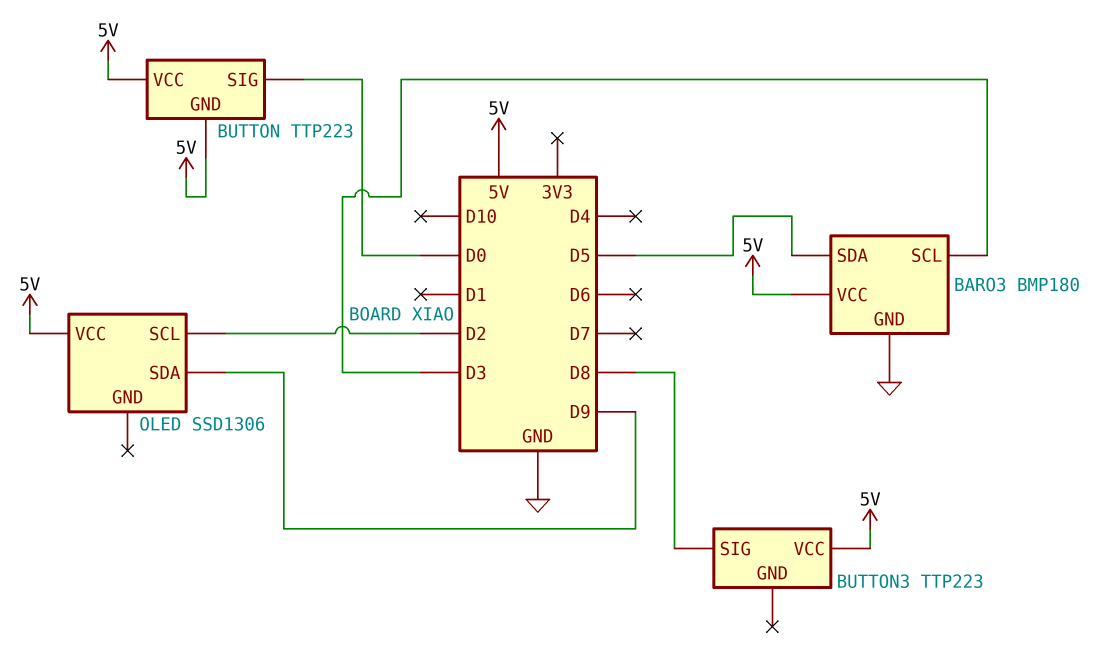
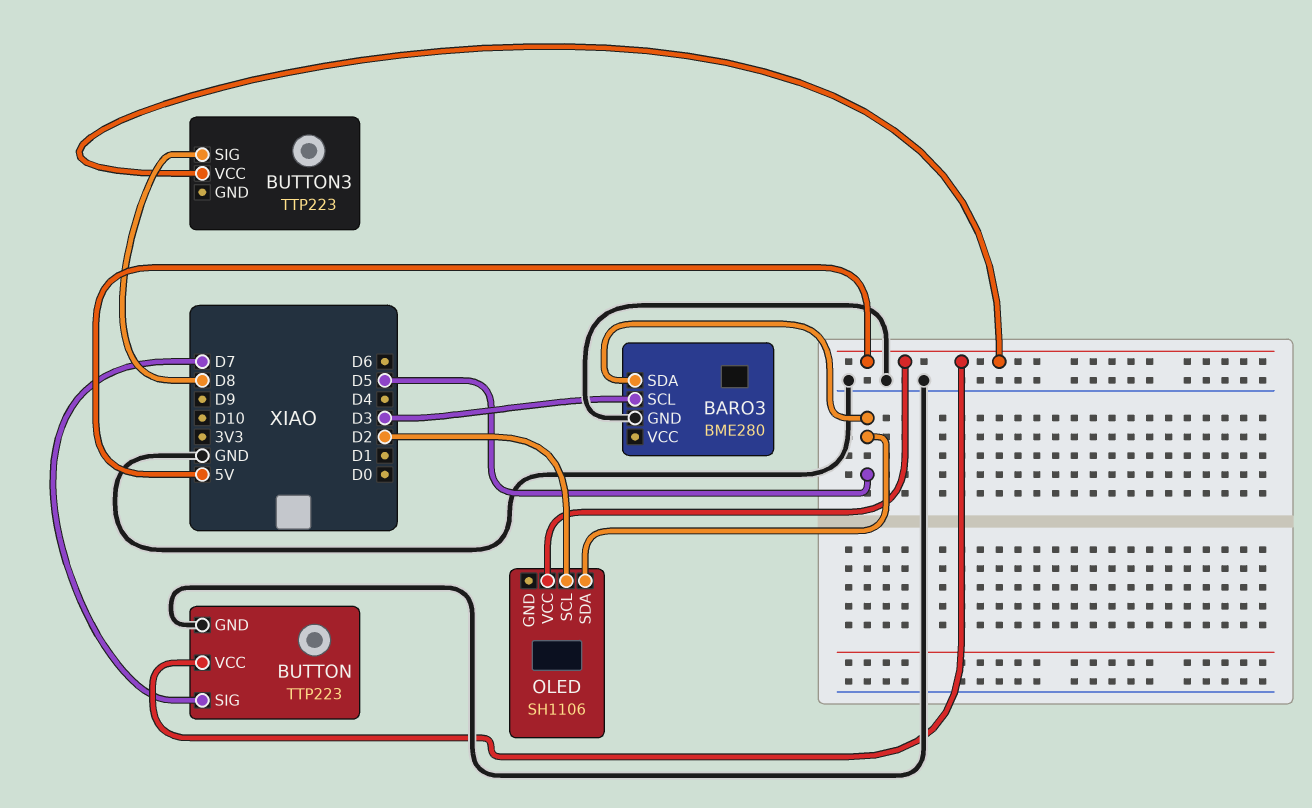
BARO3: BMP180 -> BME280
BARO3 pin VCC: 5V -> none
BUTTON pin GND: 5V -> GND
BUTTON pin SIG: D0 -> D7
OLED: SSD1306 -> SH1106
OLED pin SDA: D9 -> D5

